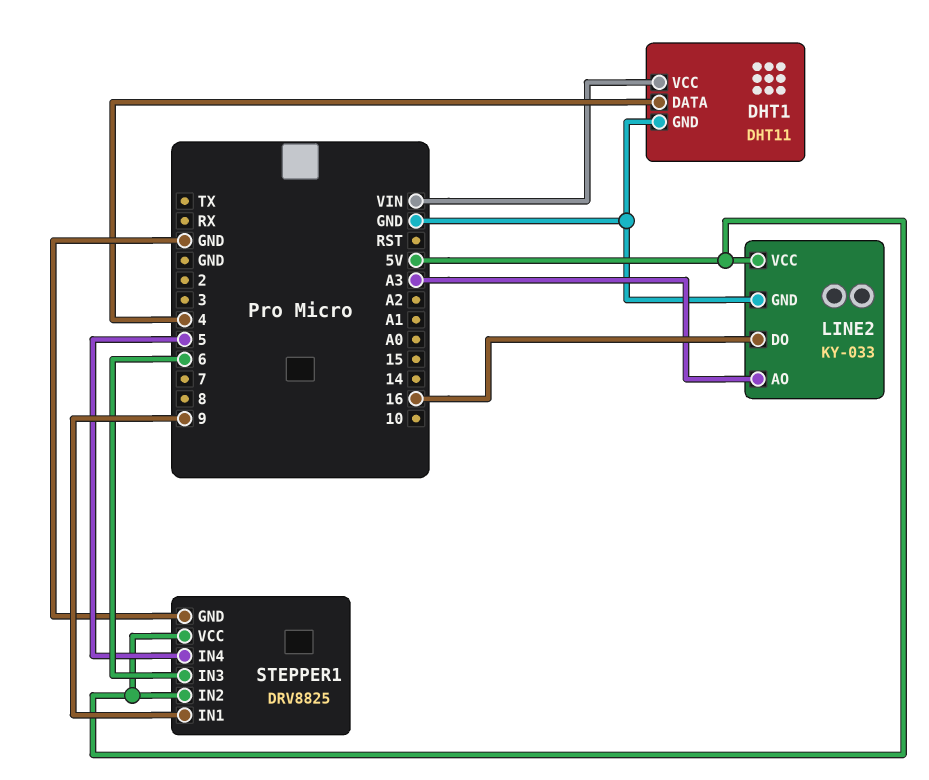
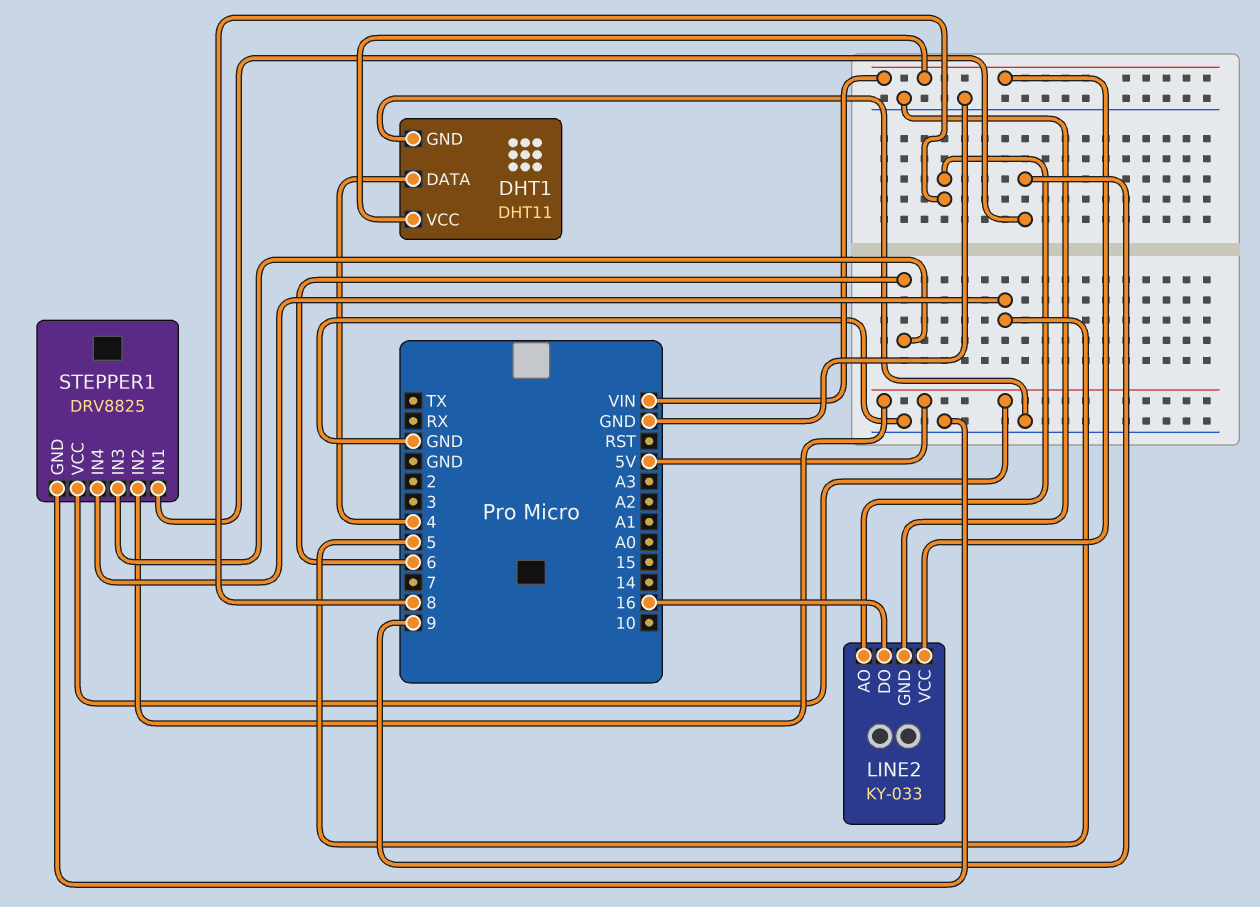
LINE2 pin AO: A3 -> 8
LINE2 pin VCC: 5V -> VIN

